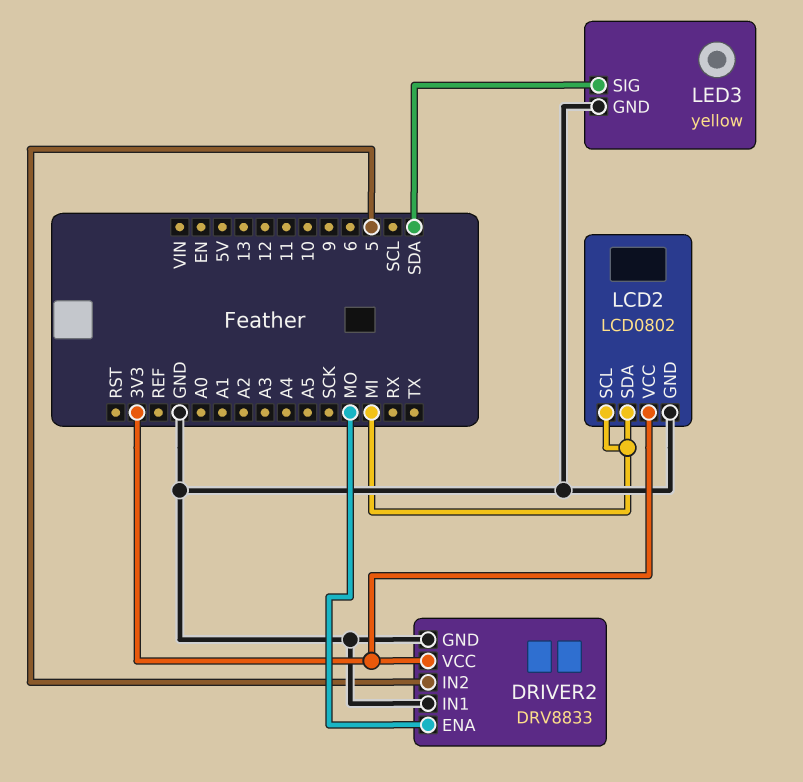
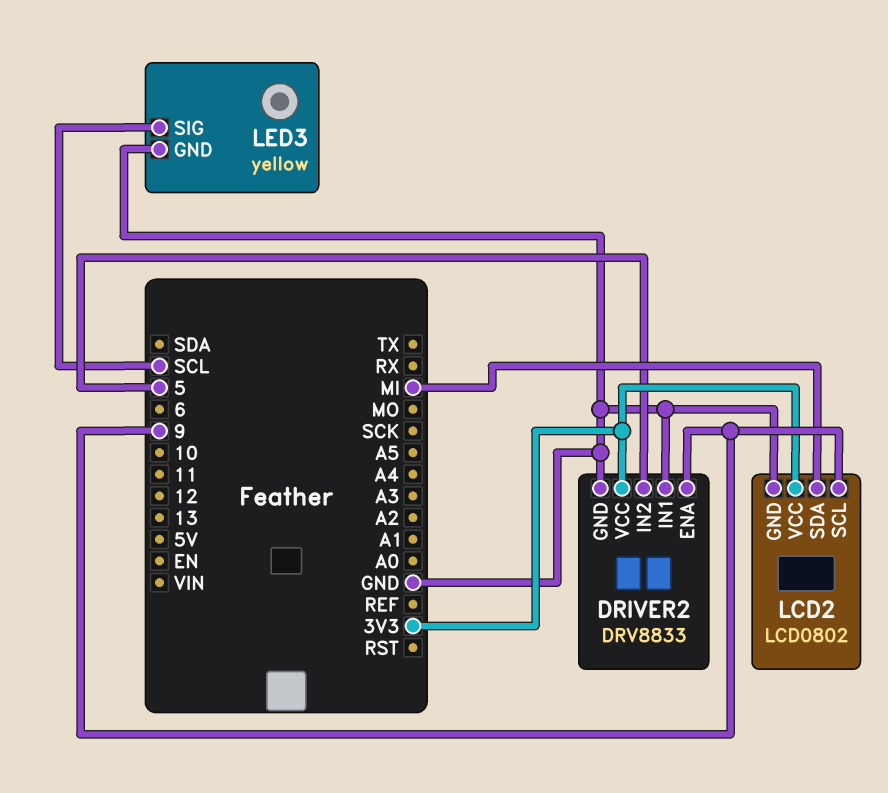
DRIVER2 pin ENA: MO -> 9
LCD2 pin SCL: MI -> 9
LED3 pin SIG: SDA -> SCL

